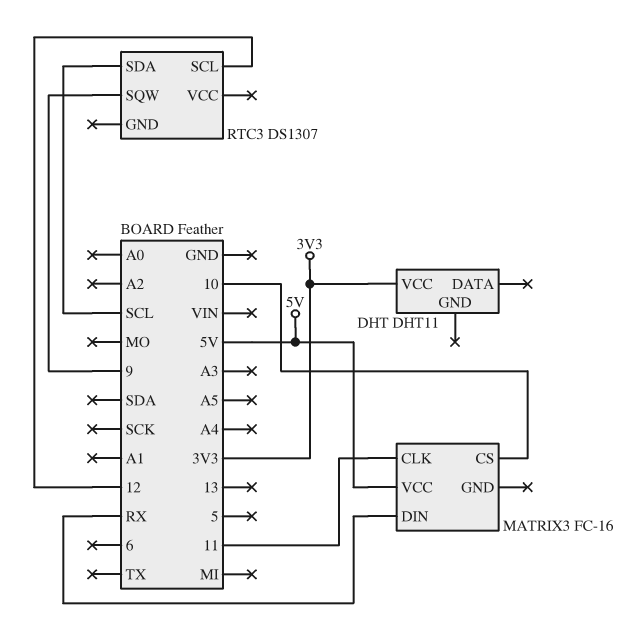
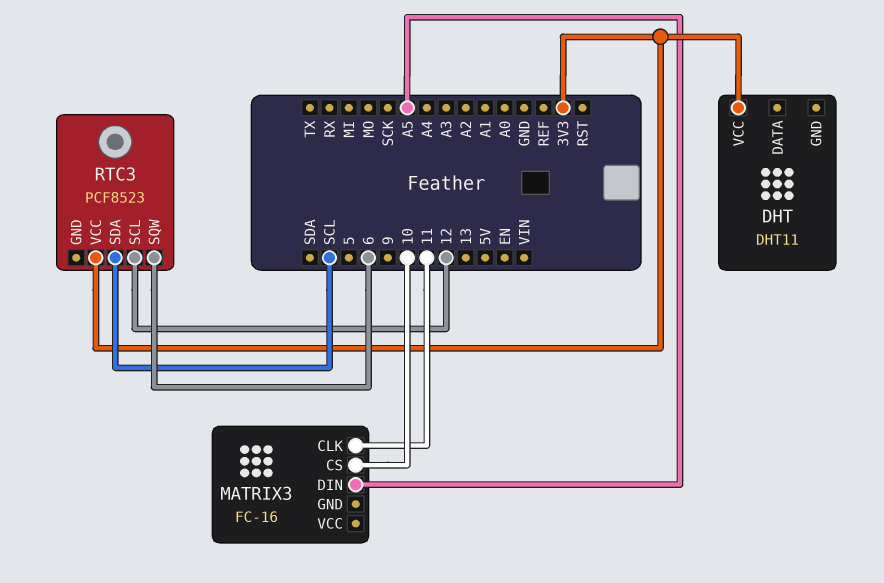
MATRIX3 pin DIN: RX -> A5
MATRIX3 pin VCC: 5V -> none
RTC3: DS1307 -> PCF8523
RTC3 pin SQW: 9 -> 6
RTC3 pin VCC: none -> 3V3

